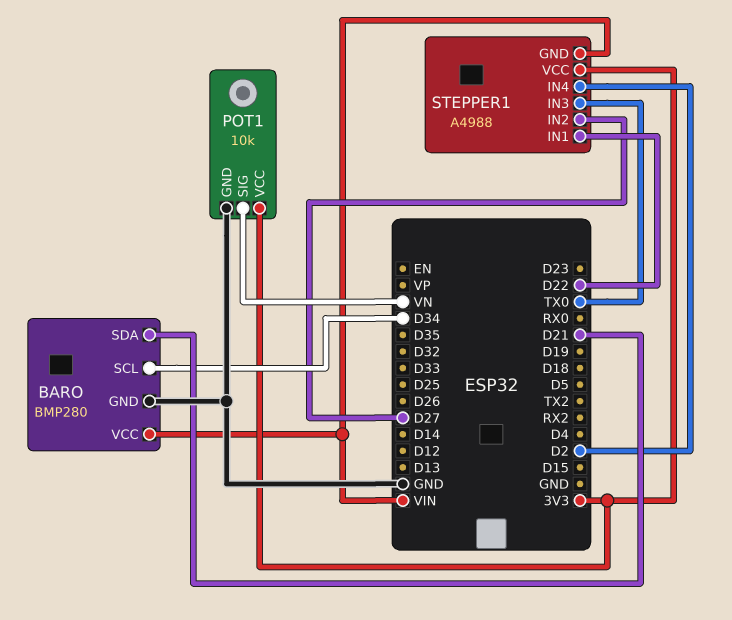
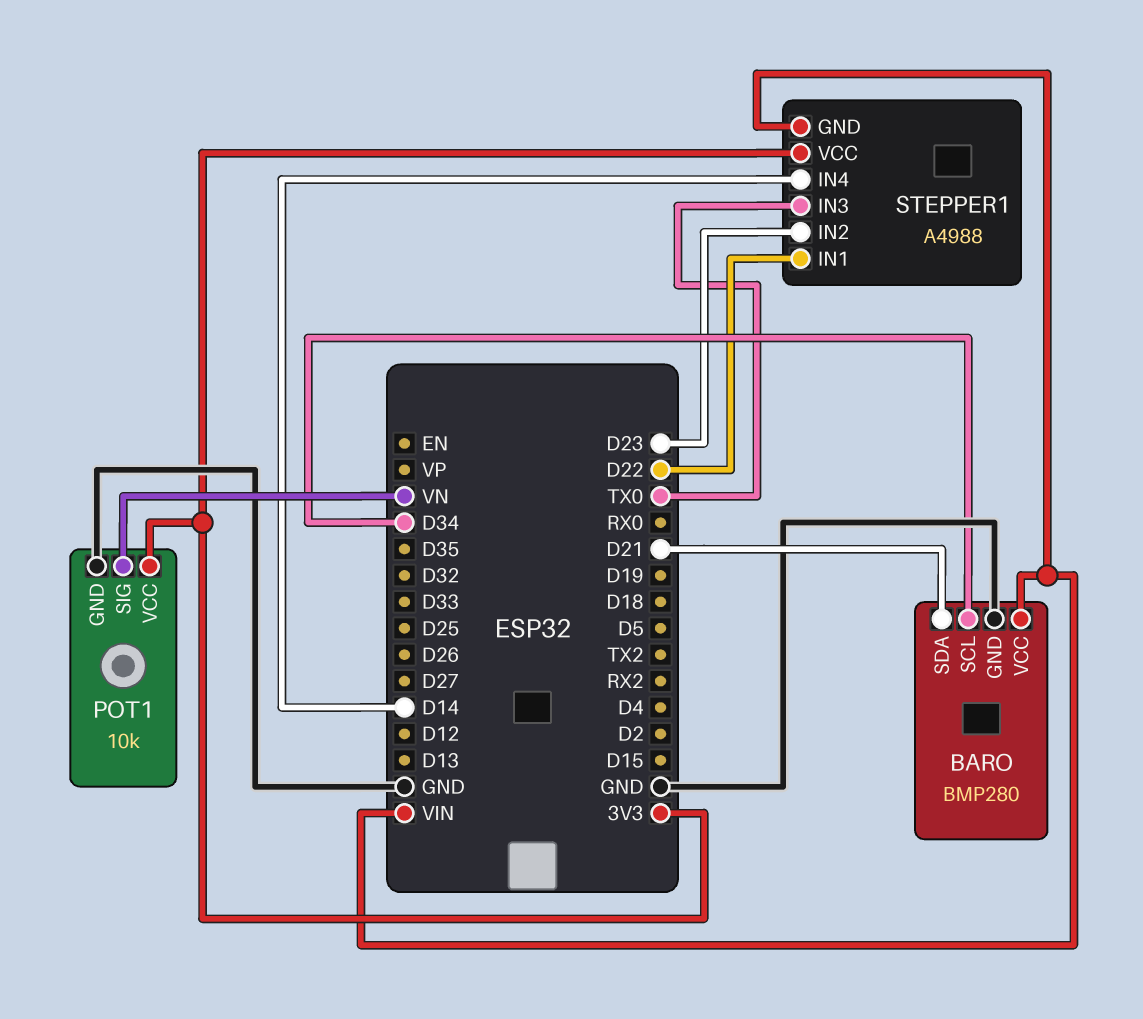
STEPPER1 pin IN2: D27 -> D23
STEPPER1 pin IN4: D2 -> D14

